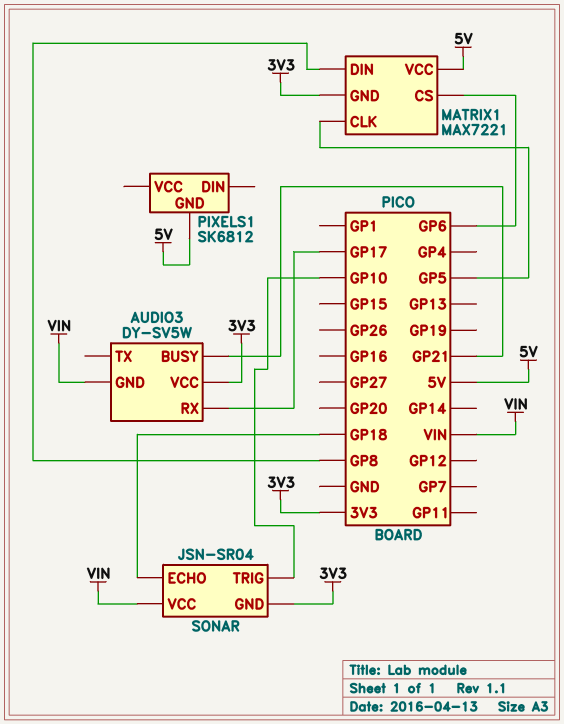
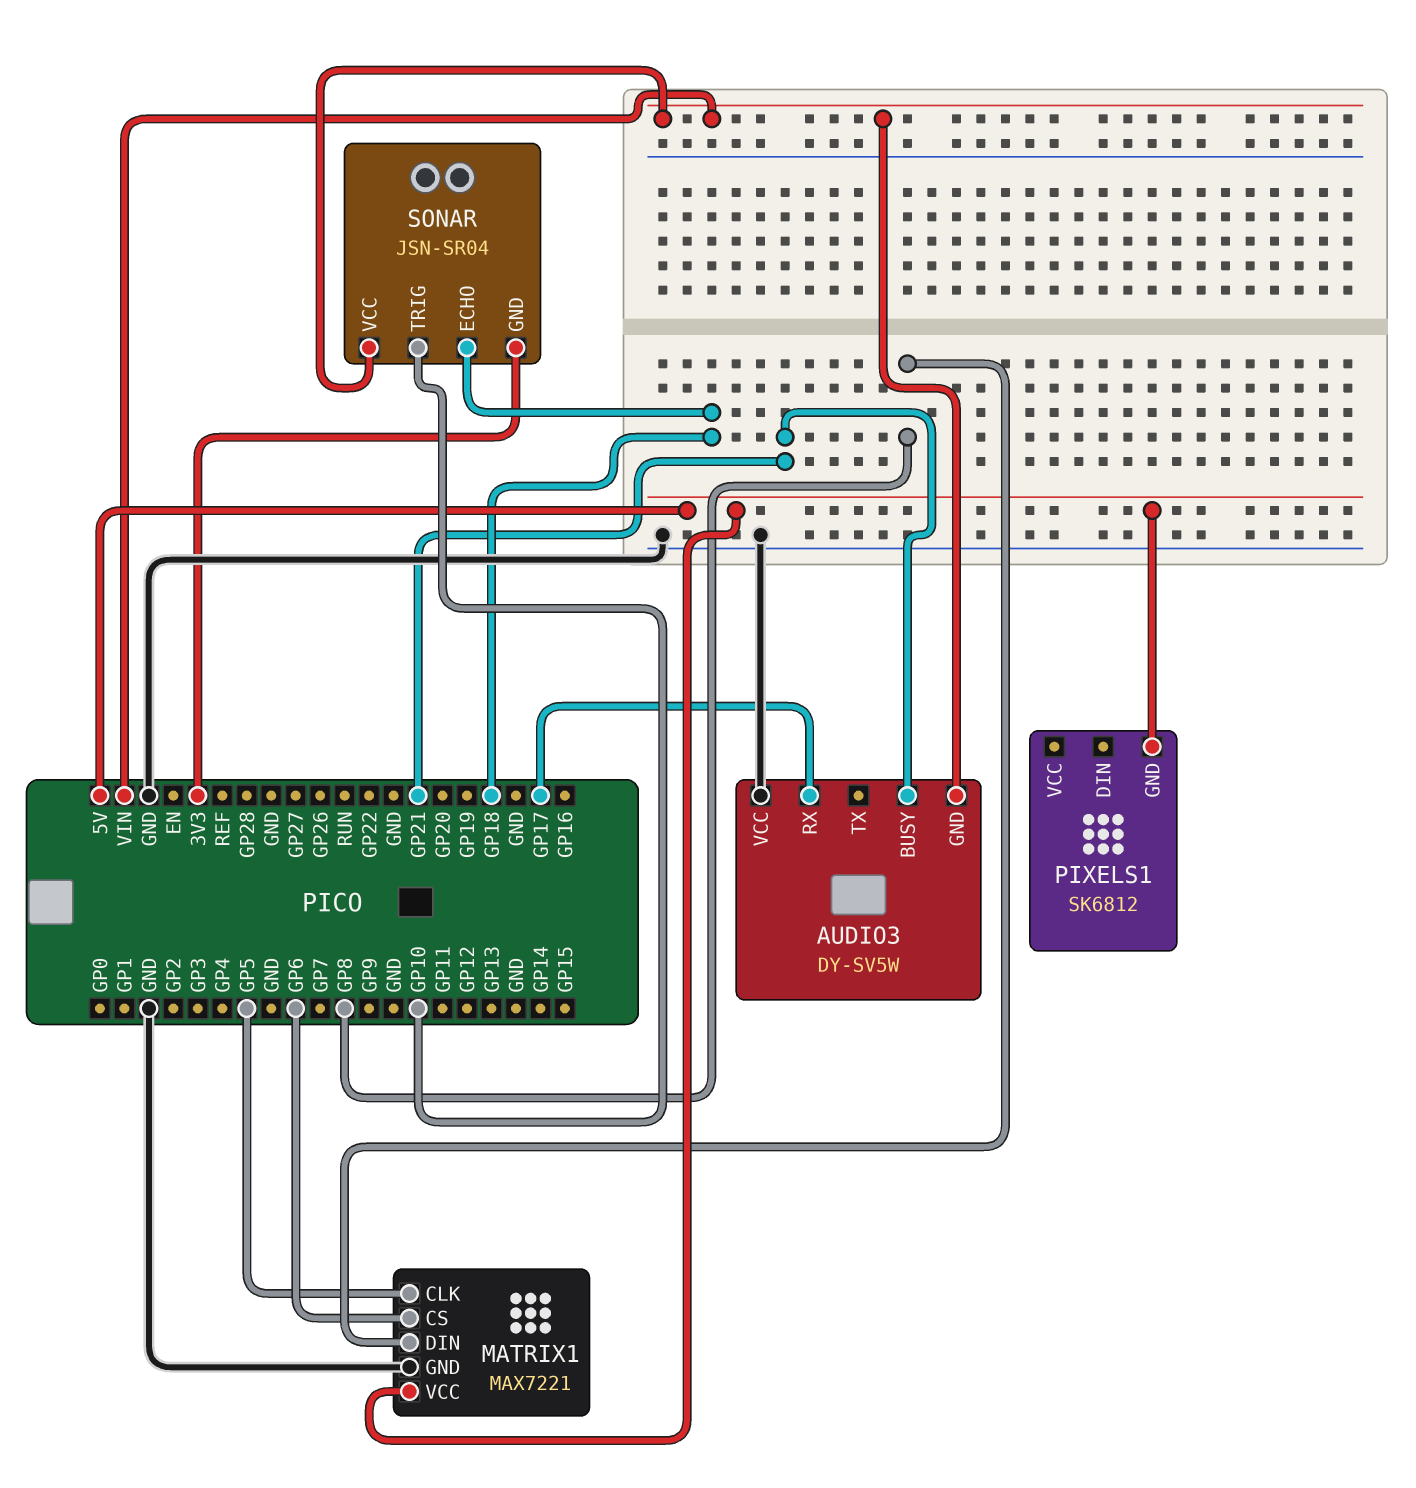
AUDIO3 pin VCC: 3V3 -> GND
MATRIX1 pin GND: 3V3 -> GND

